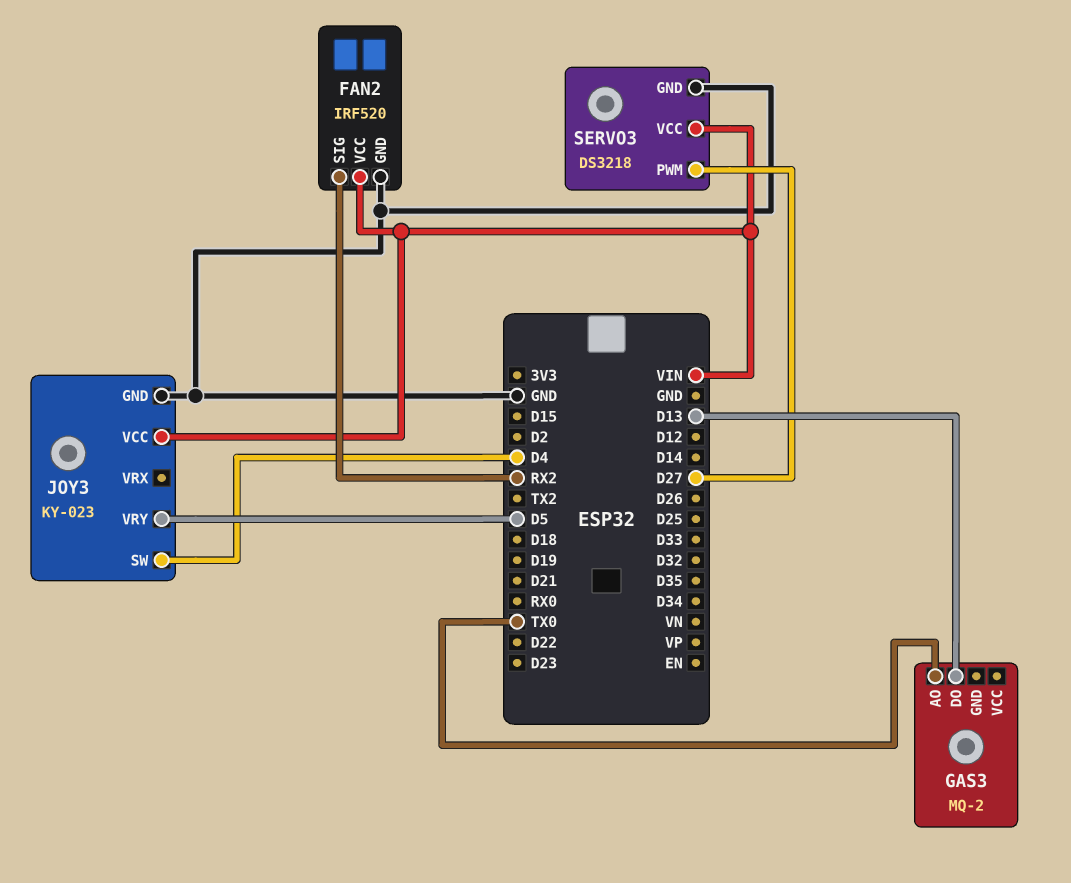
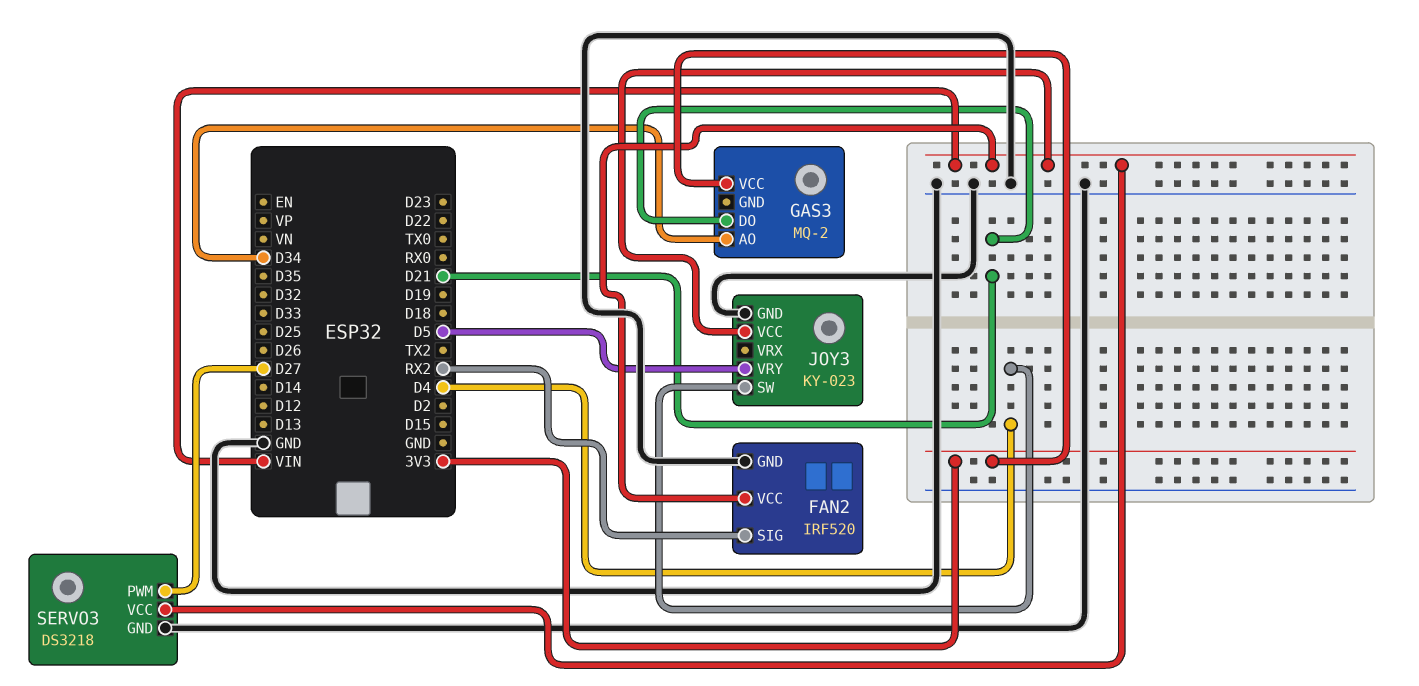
GAS3 pin AO: TX0 -> D34
GAS3 pin DO: D13 -> D21
GAS3 pin VCC: none -> 3V3

